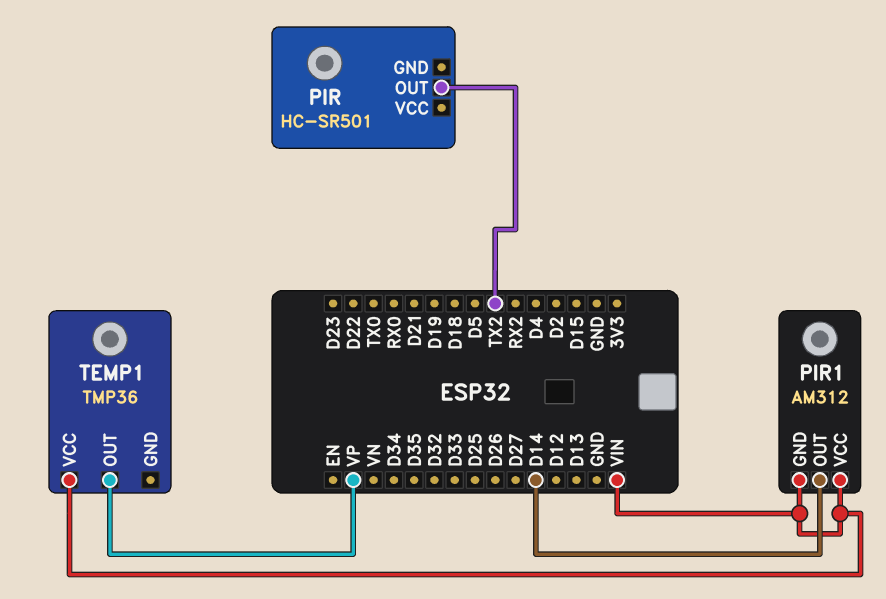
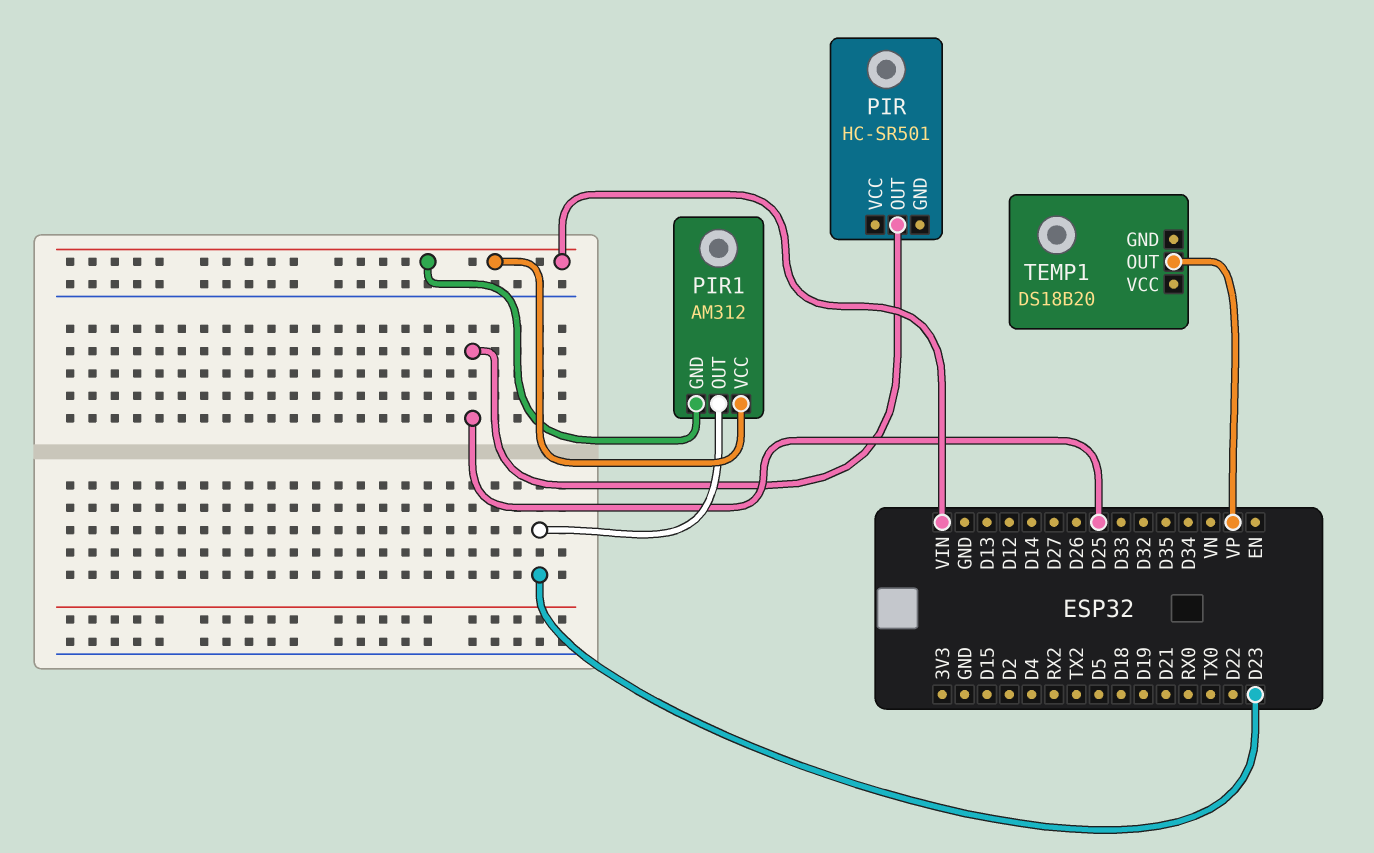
PIR pin OUT: TX2 -> D25
PIR1 pin OUT: D14 -> D23
TEMP1: TMP36 -> DS18B20
TEMP1 pin VCC: VIN -> none

